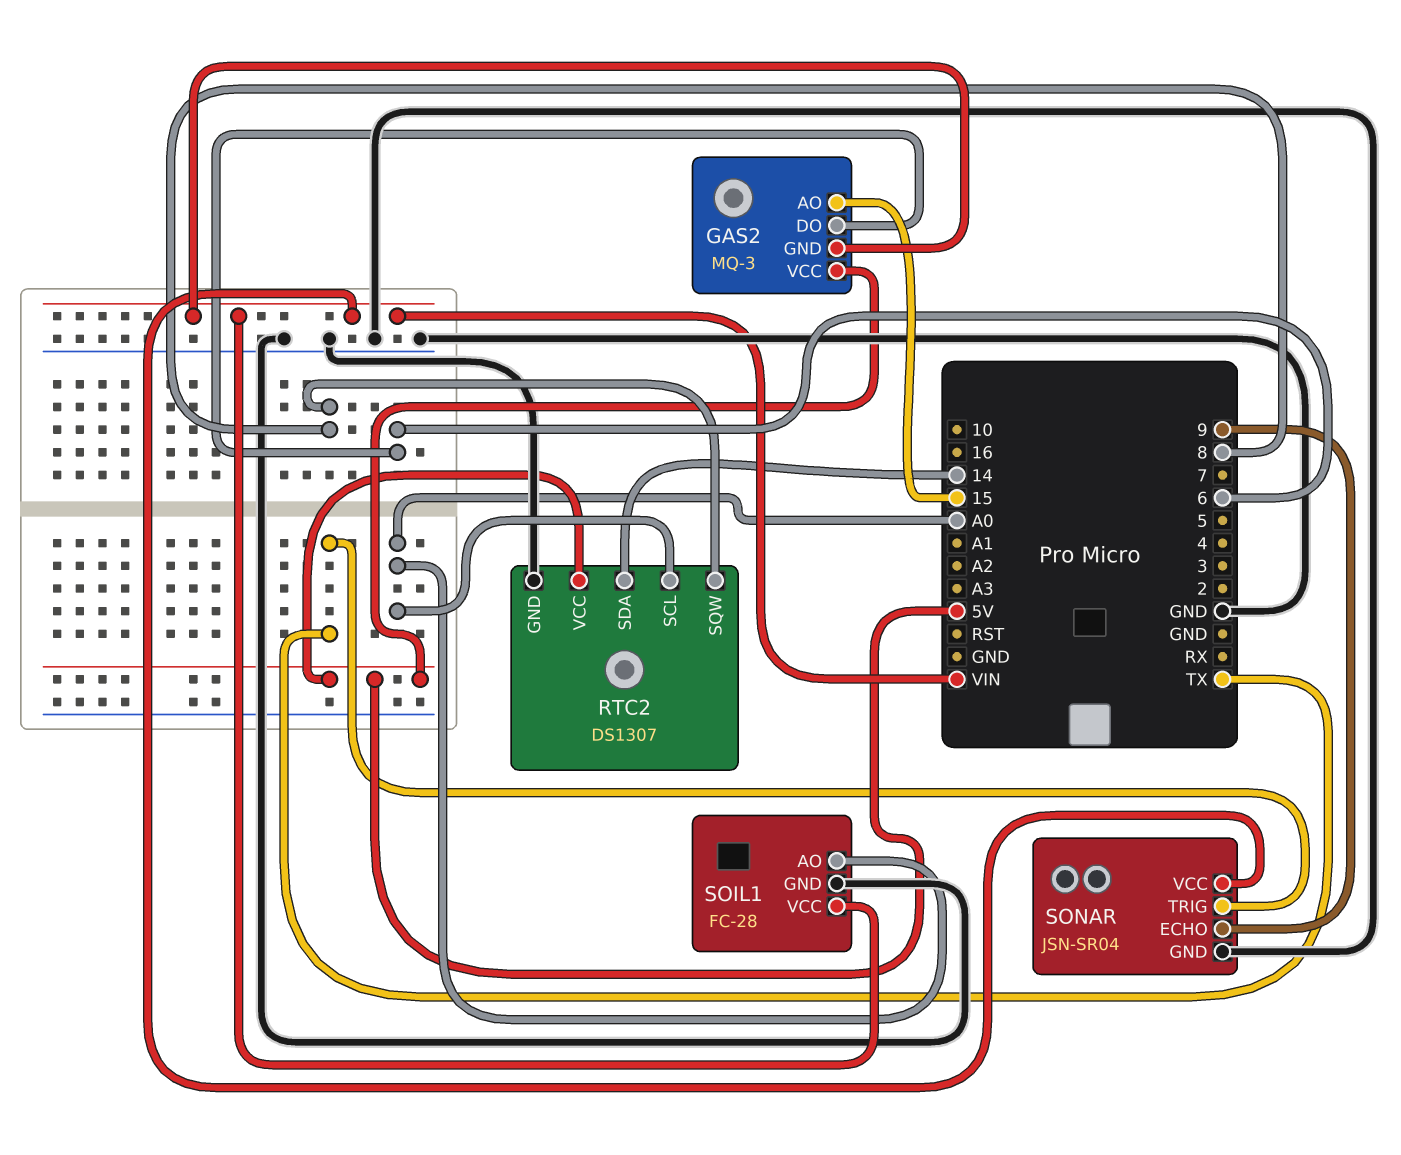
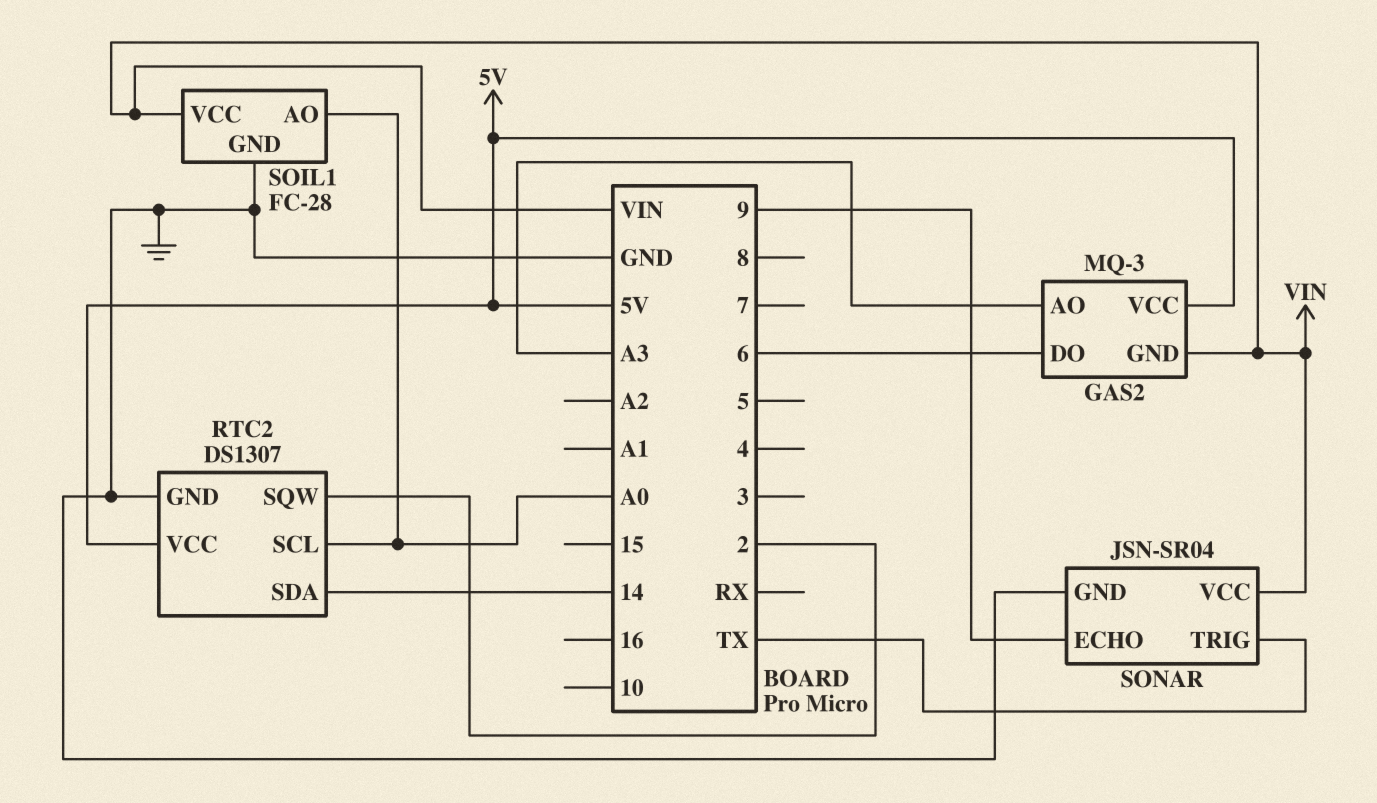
GAS2 pin AO: 15 -> A3
RTC2 pin SQW: 8 -> 2

